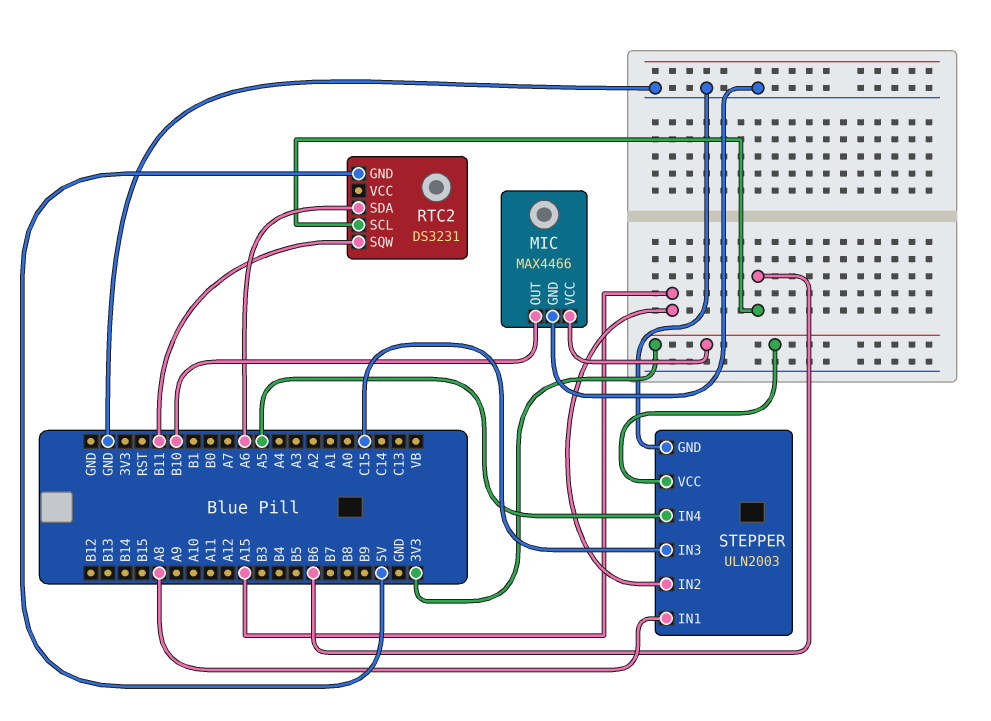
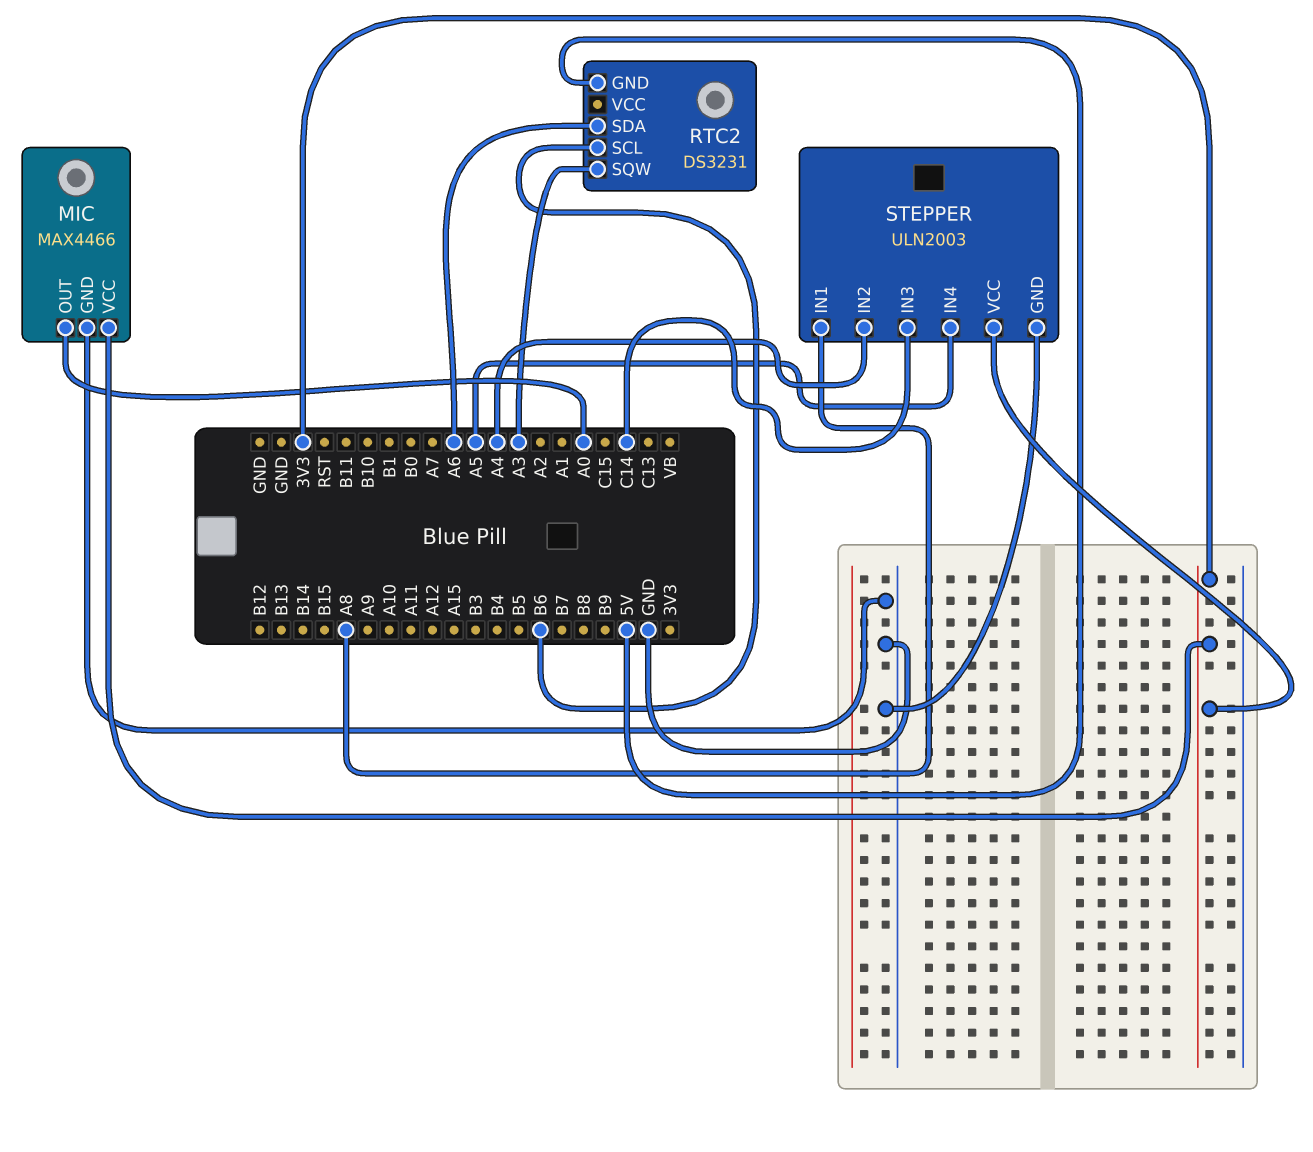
MIC pin OUT: B10 -> A0
RTC2 pin SQW: B11 -> A3
STEPPER pin IN2: A15 -> A4
STEPPER pin IN3: C15 -> C14

